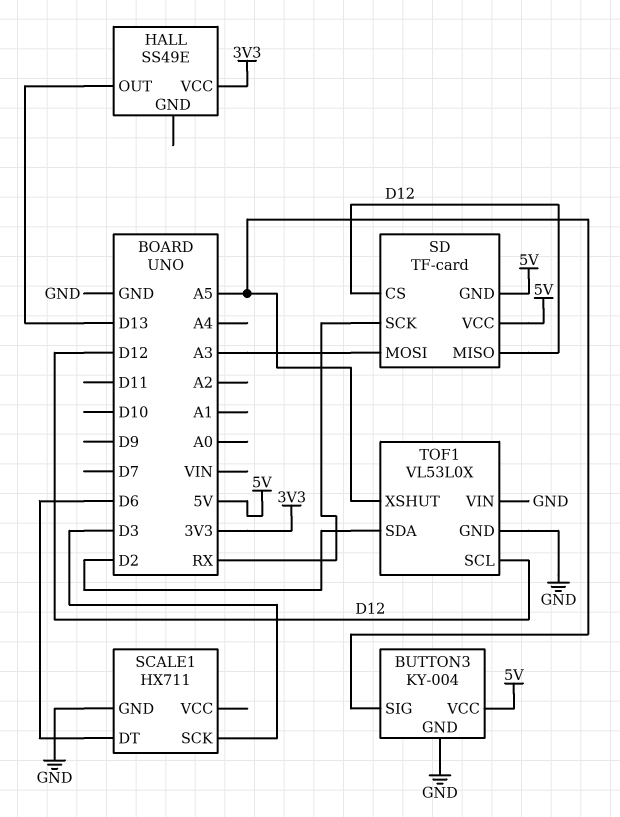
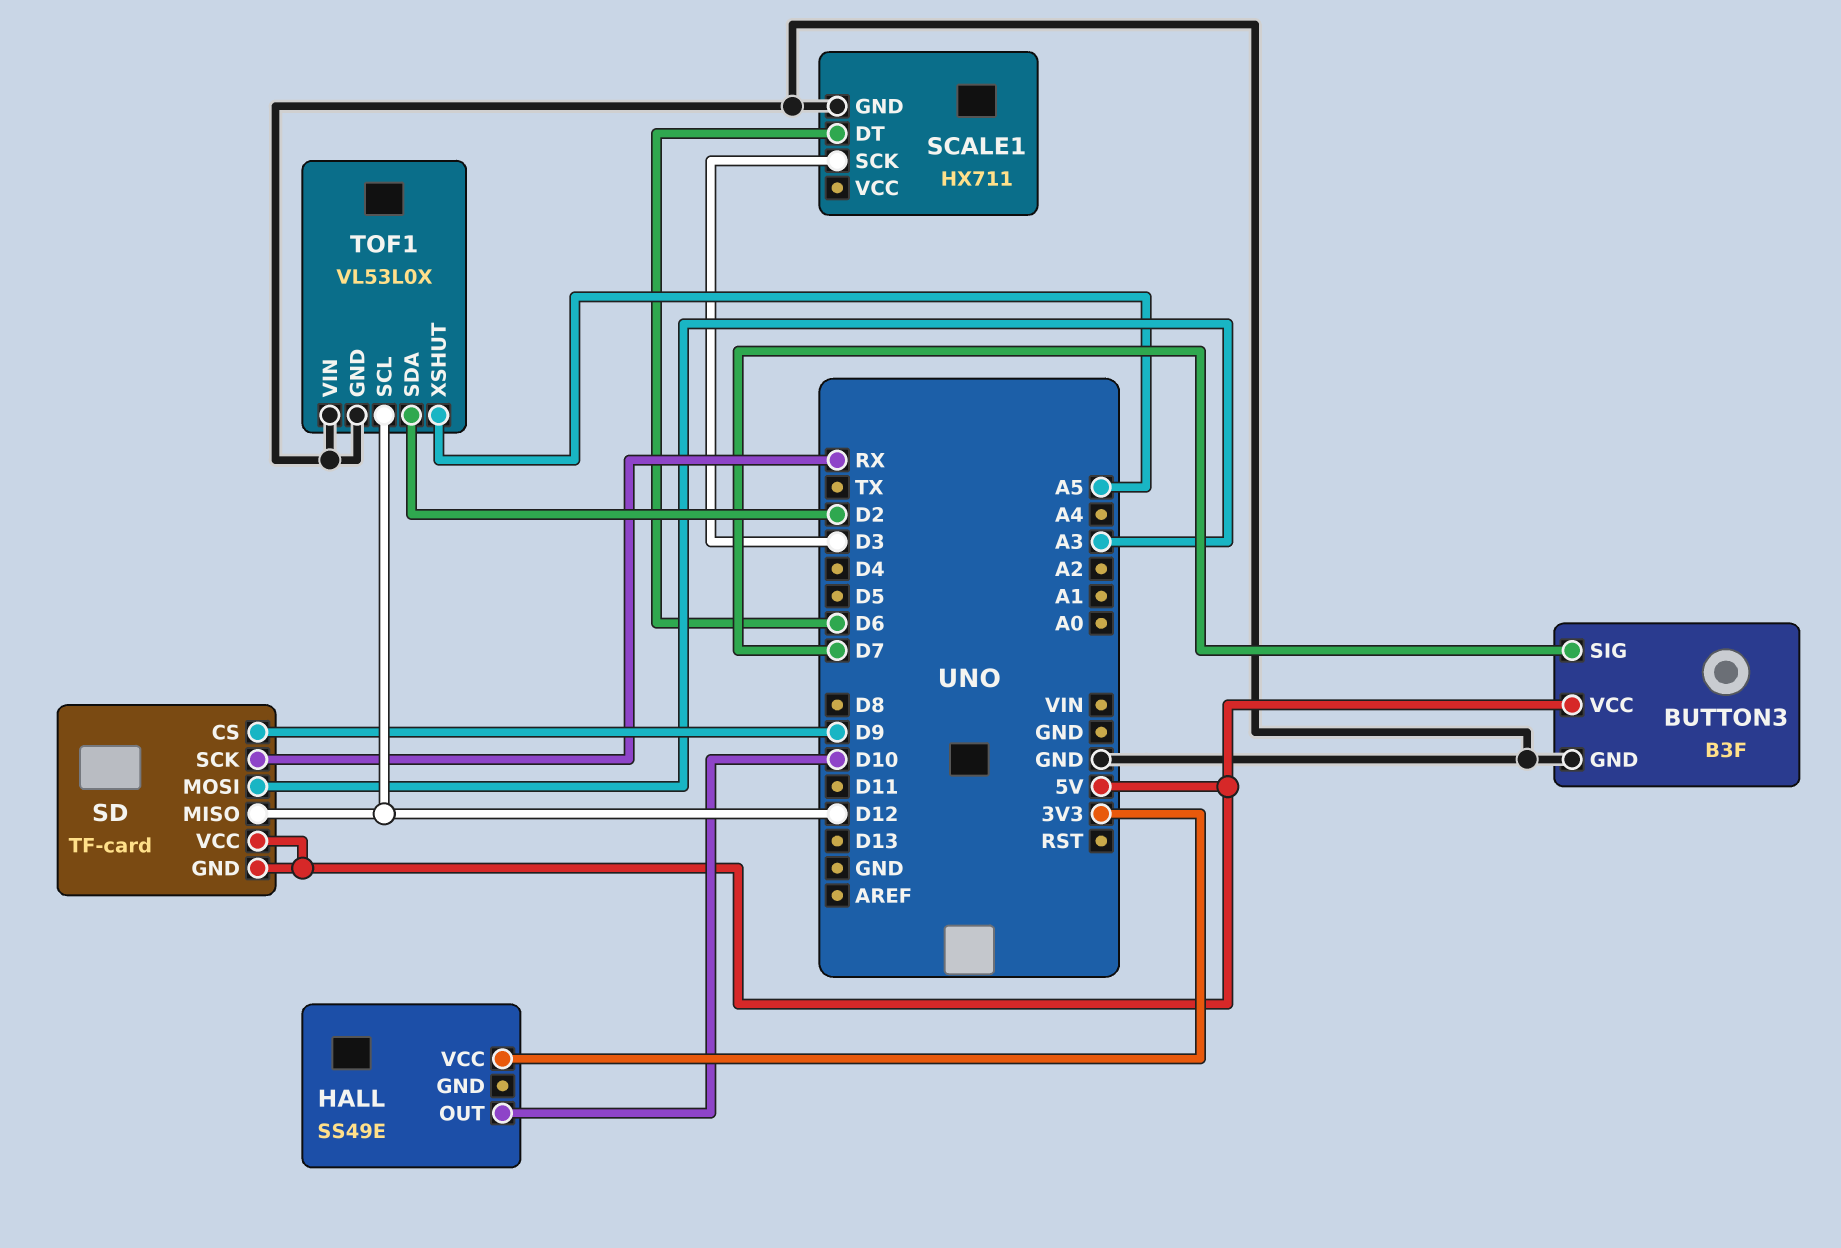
BUTTON3: KY-004 -> B3F
BUTTON3 pin SIG: A5 -> D7
HALL pin OUT: D13 -> D10
SD pin CS: D12 -> D9

